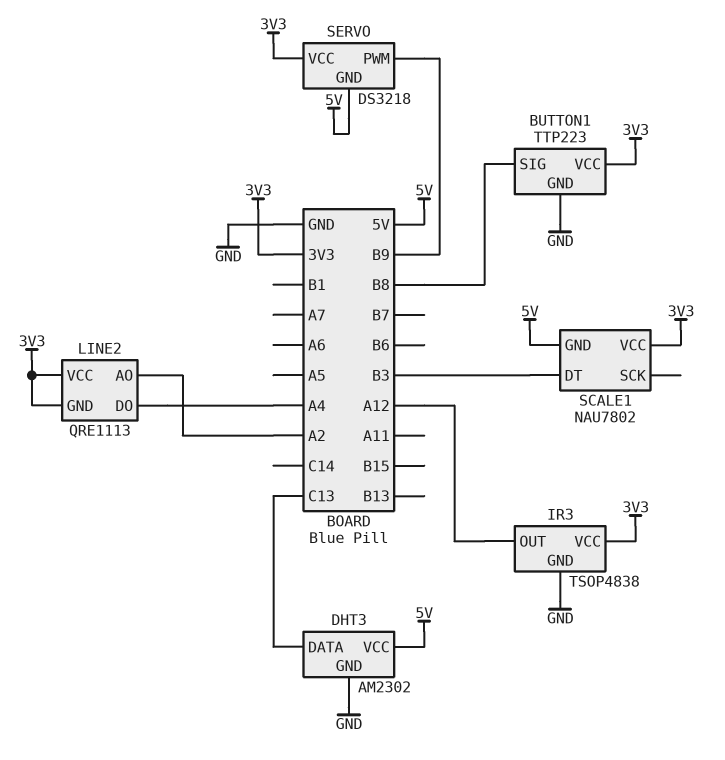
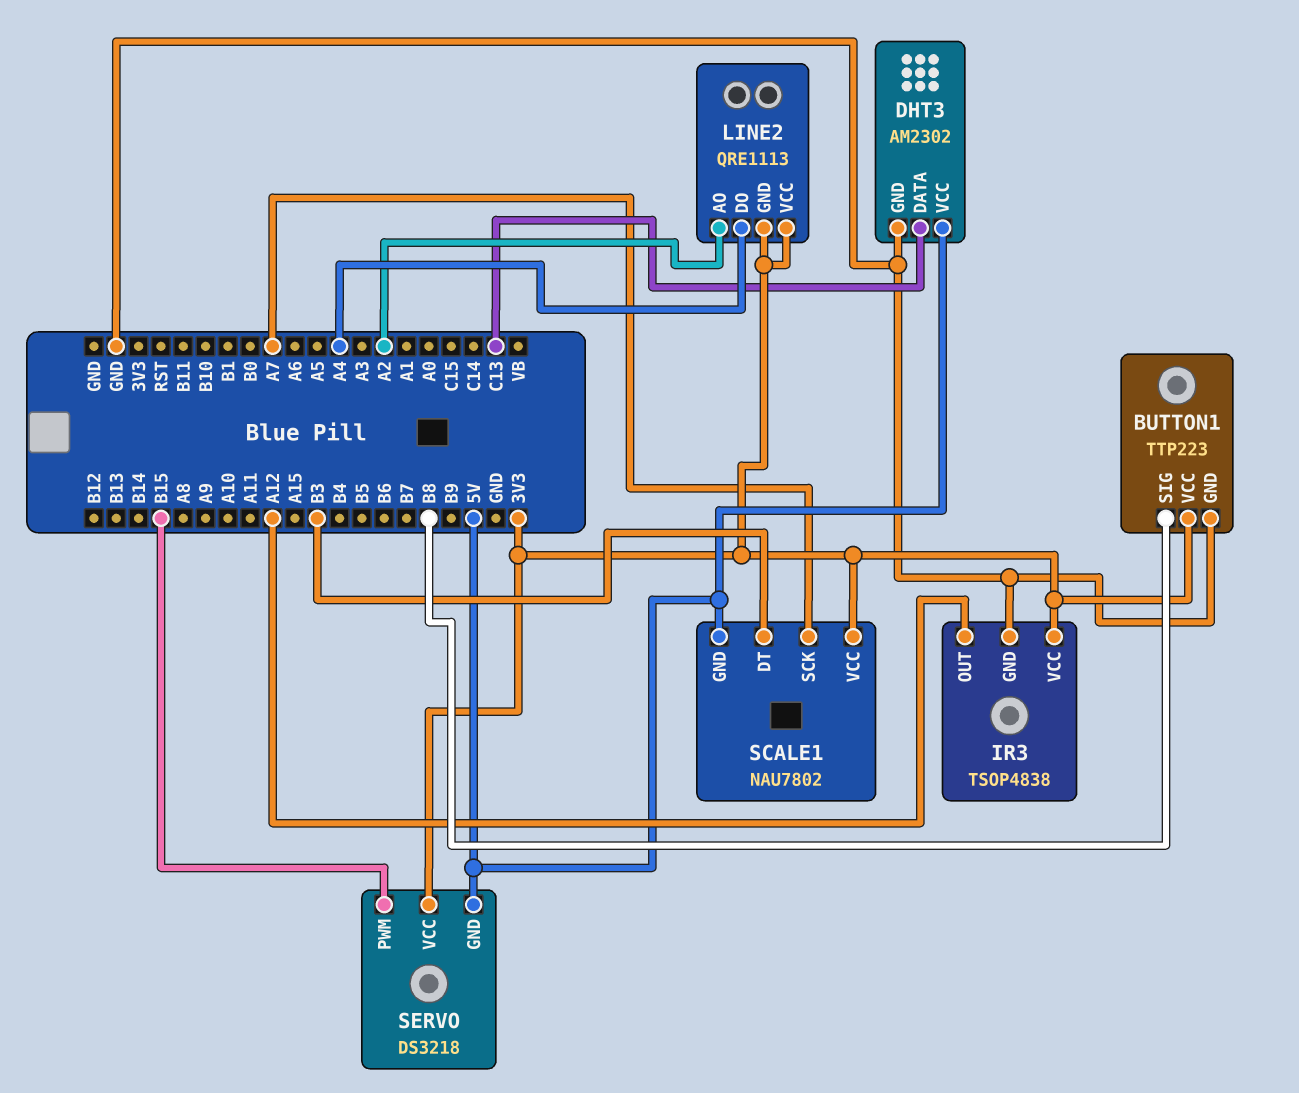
SCALE1 pin SCK: none -> A7
SERVO pin PWM: B9 -> B15

